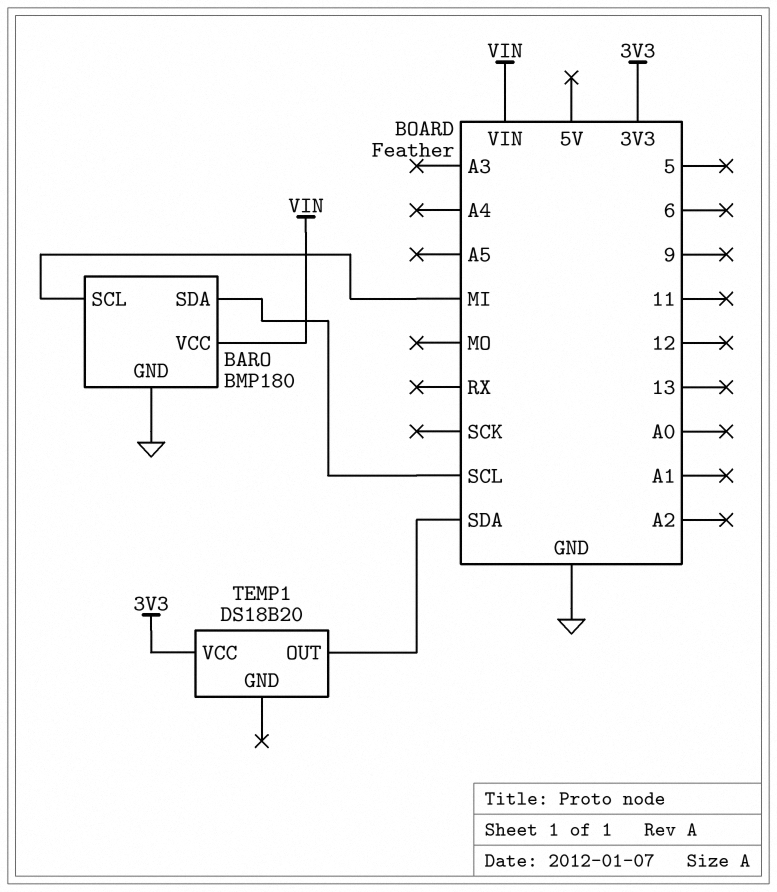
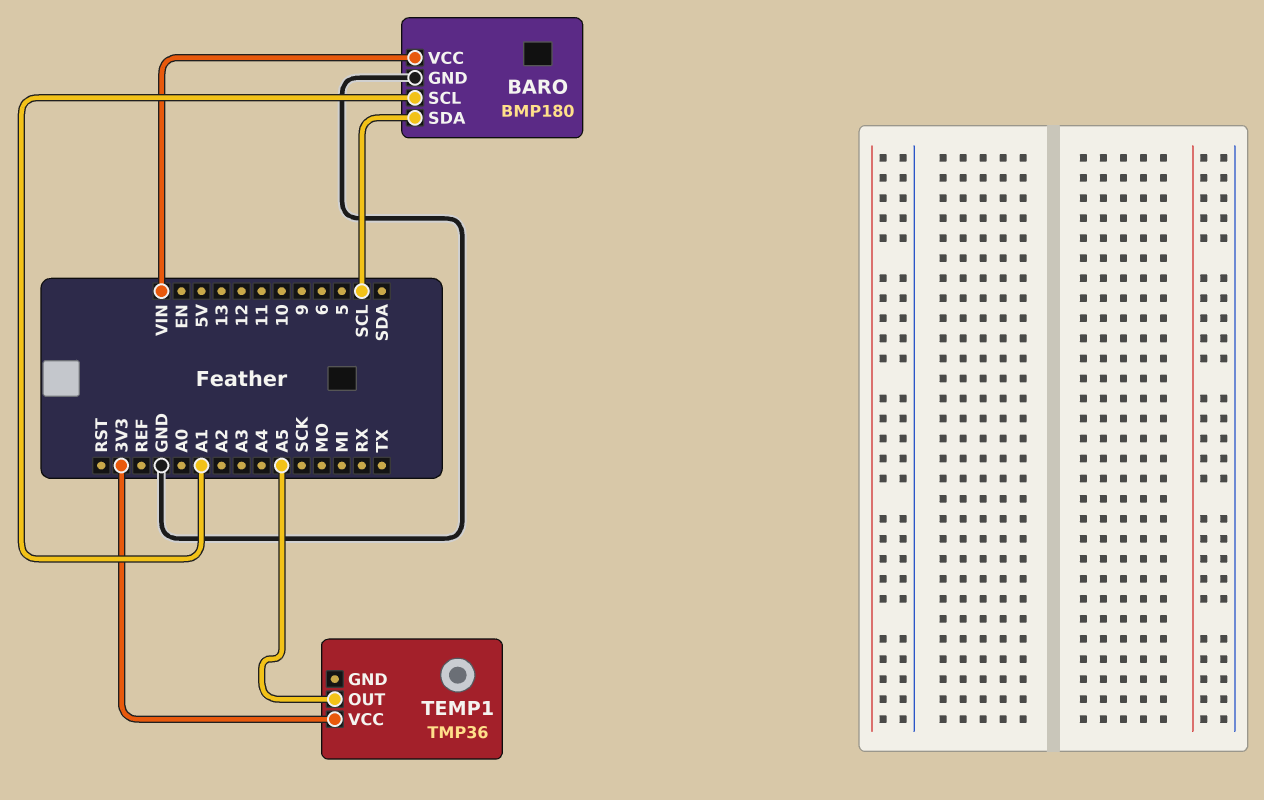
BARO pin SCL: MI -> A1
TEMP1: DS18B20 -> TMP36
TEMP1 pin OUT: SDA -> A5

